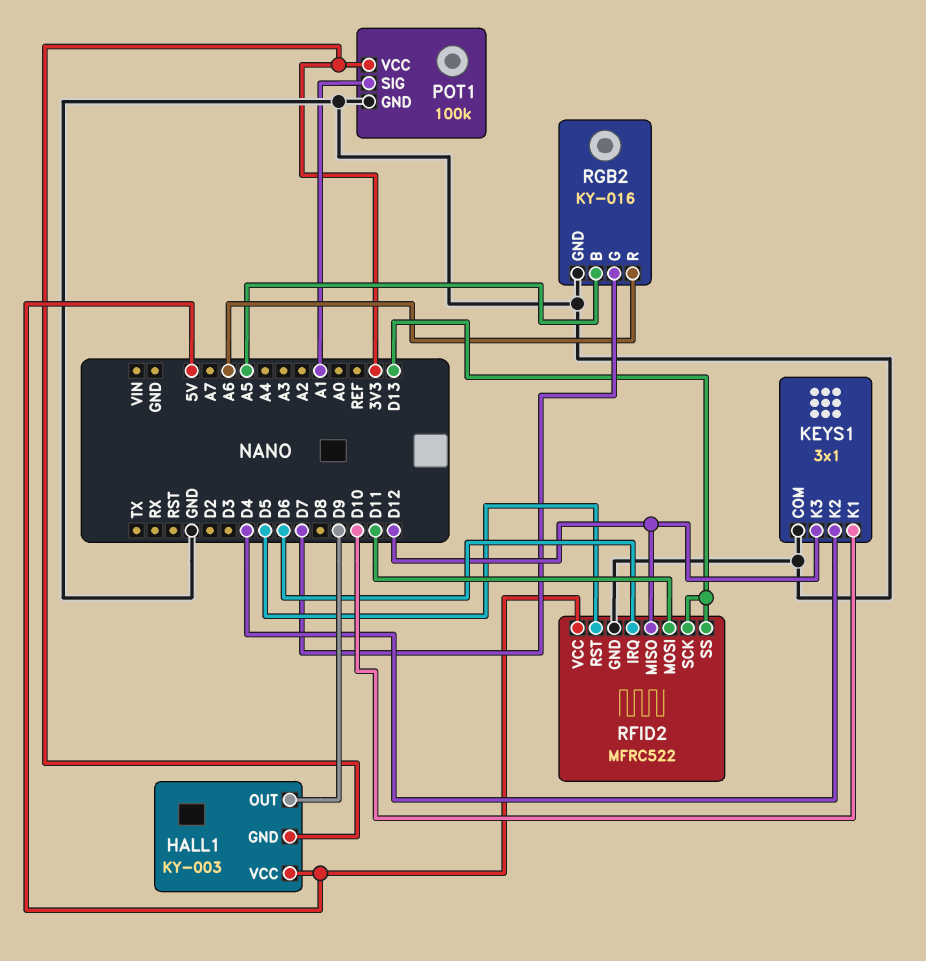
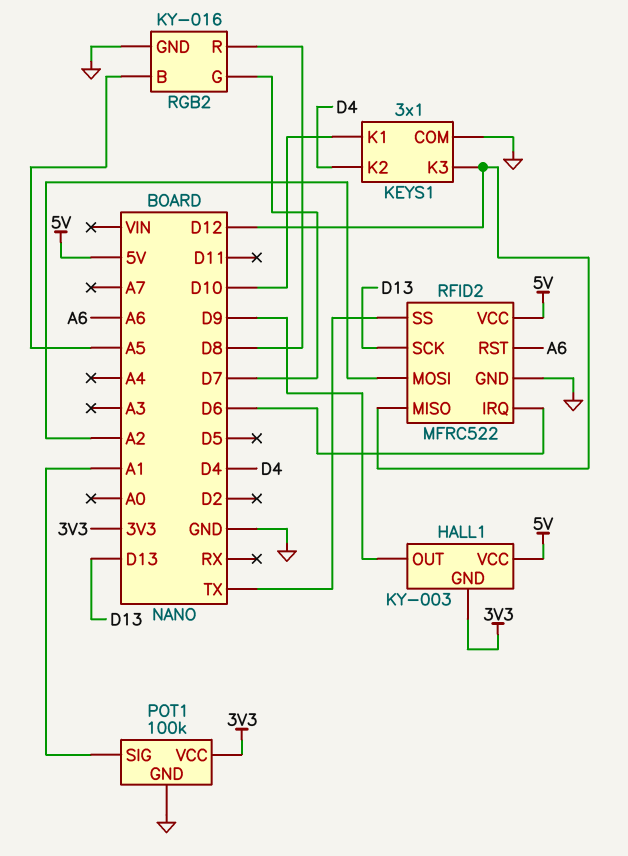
RFID2 pin MOSI: D11 -> A2
RFID2 pin RST: D5 -> A6
RFID2 pin SS: D13 -> TX
RGB2 pin R: A6 -> D8

